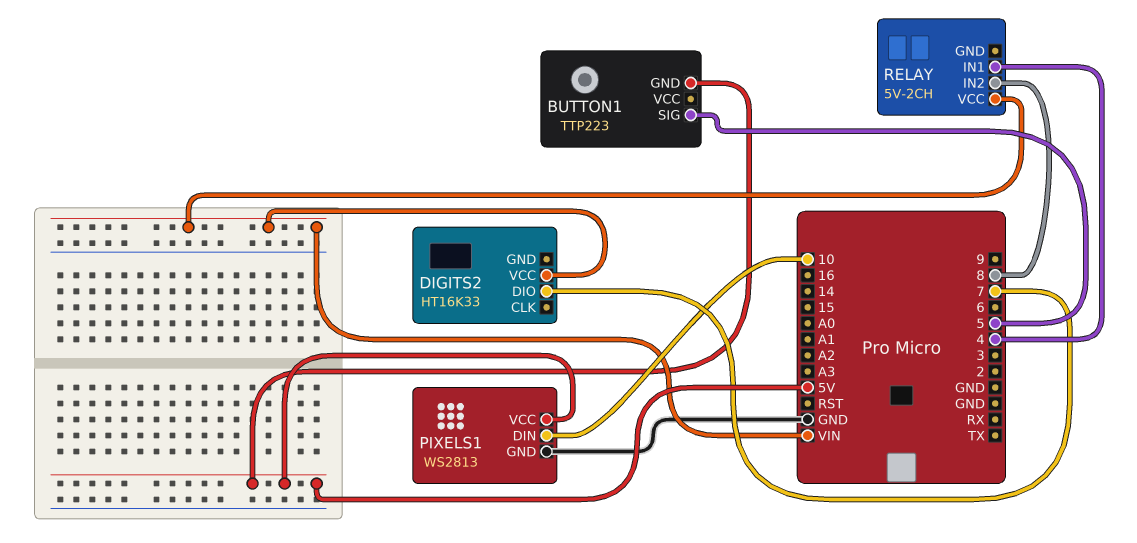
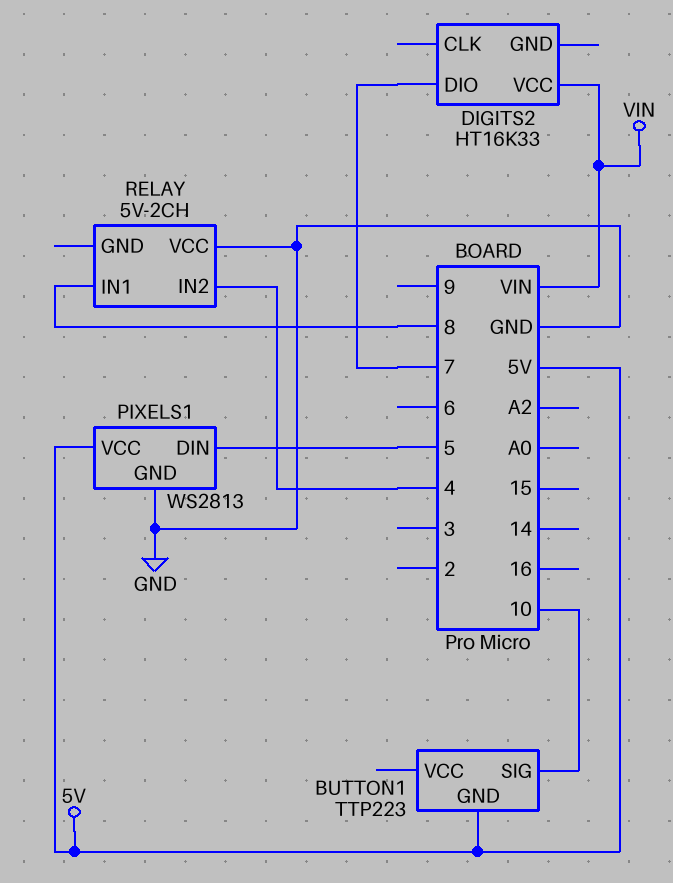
BUTTON1 pin SIG: 5 -> 10
PIXELS1 pin DIN: 10 -> 5
RELAY pin IN1: 4 -> 8
RELAY pin IN2: 8 -> 4
RELAY pin VCC: VIN -> GND

